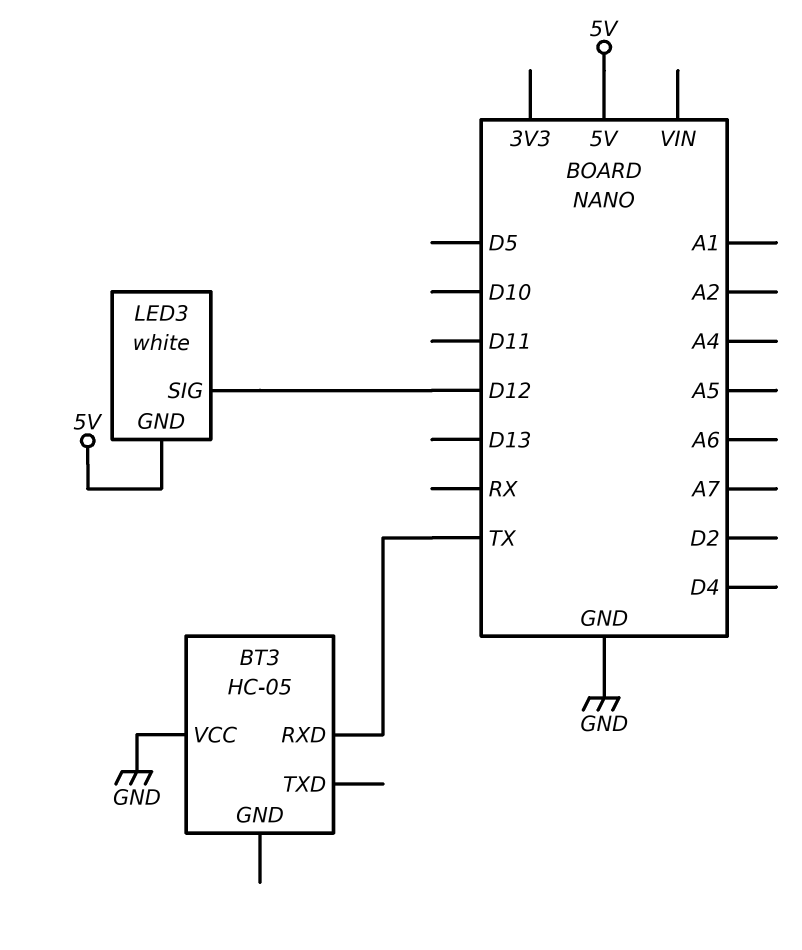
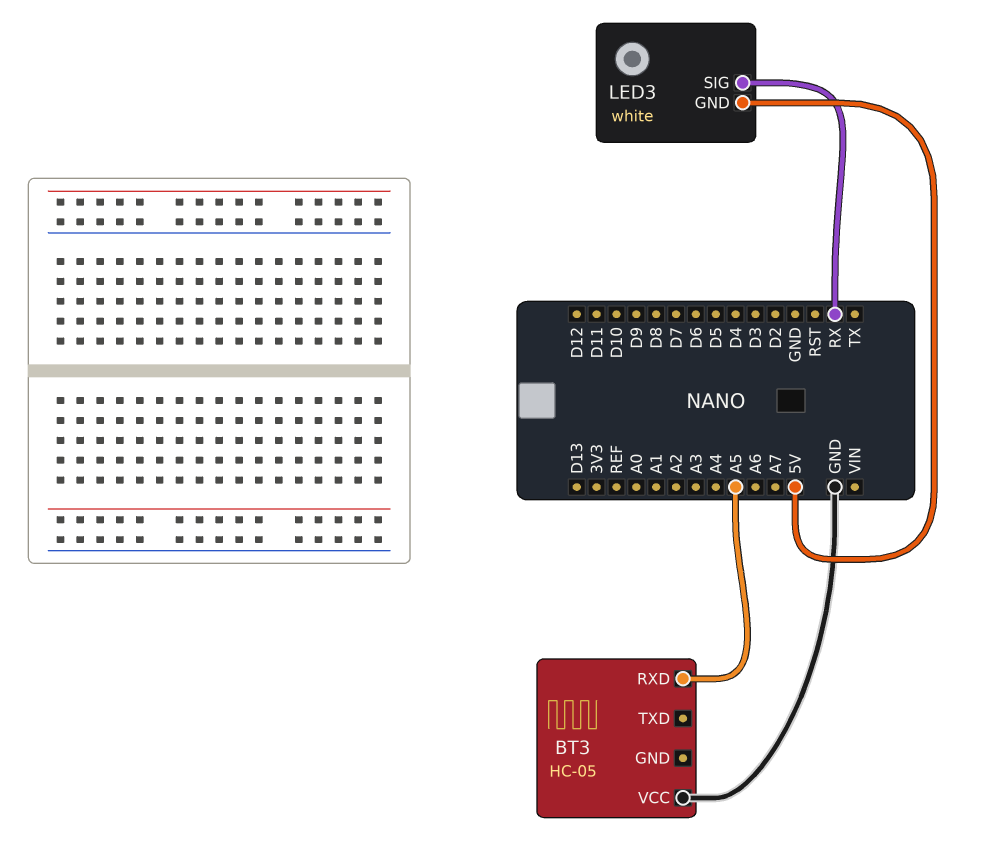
BT3 pin RXD: TX -> A5
LED3 pin SIG: D12 -> RX

